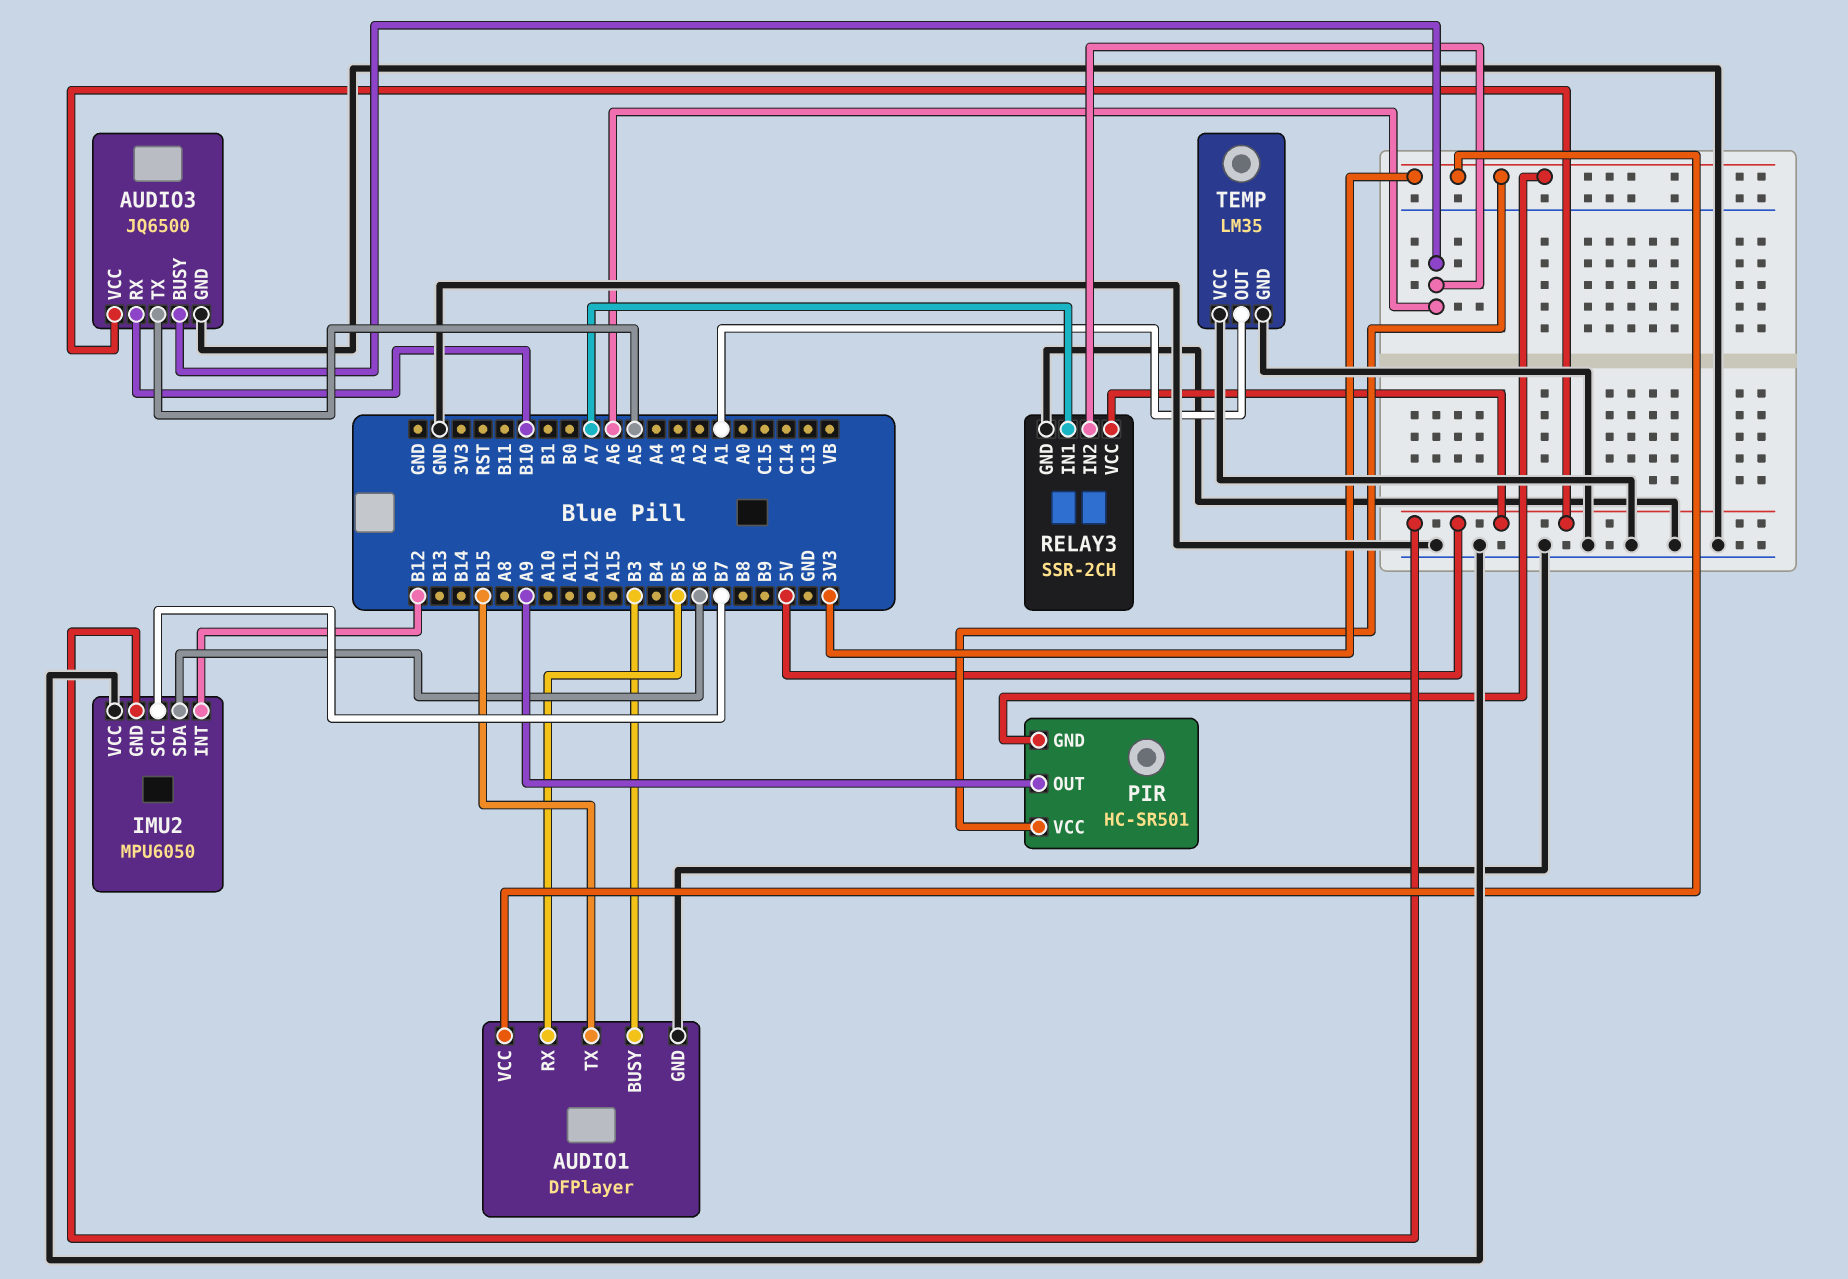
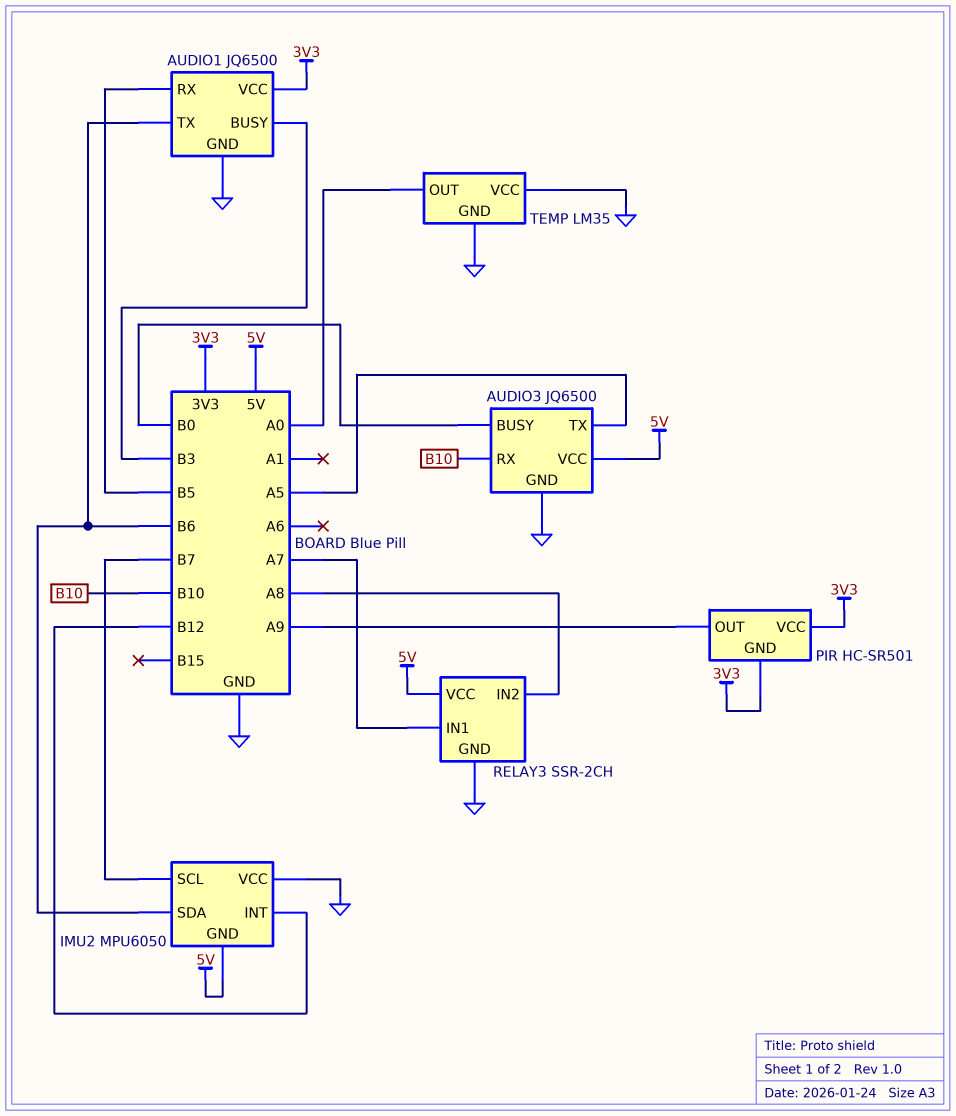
AUDIO1: DFPlayer -> JQ6500
AUDIO1 pin TX: B15 -> B6
AUDIO3 pin BUSY: A6 -> B0
RELAY3 pin IN2: A6 -> A8
TEMP pin OUT: A1 -> A0

